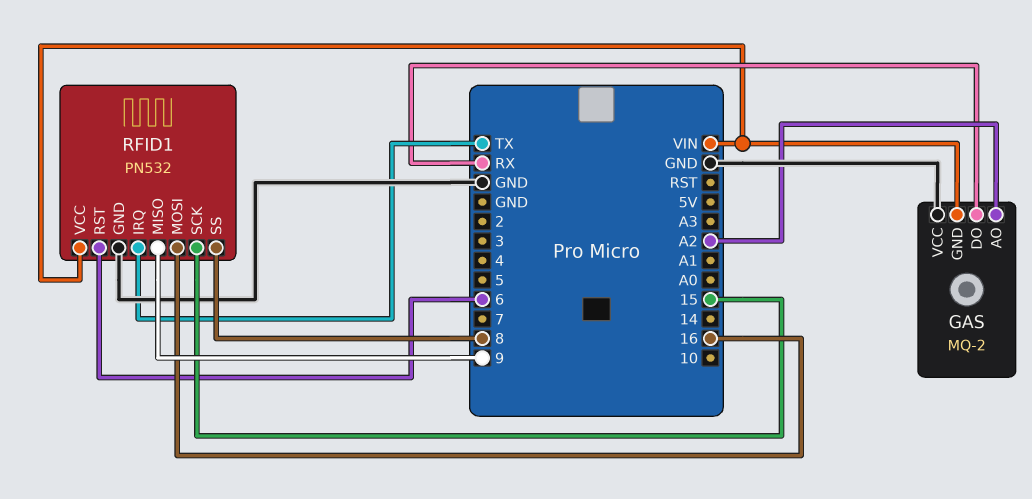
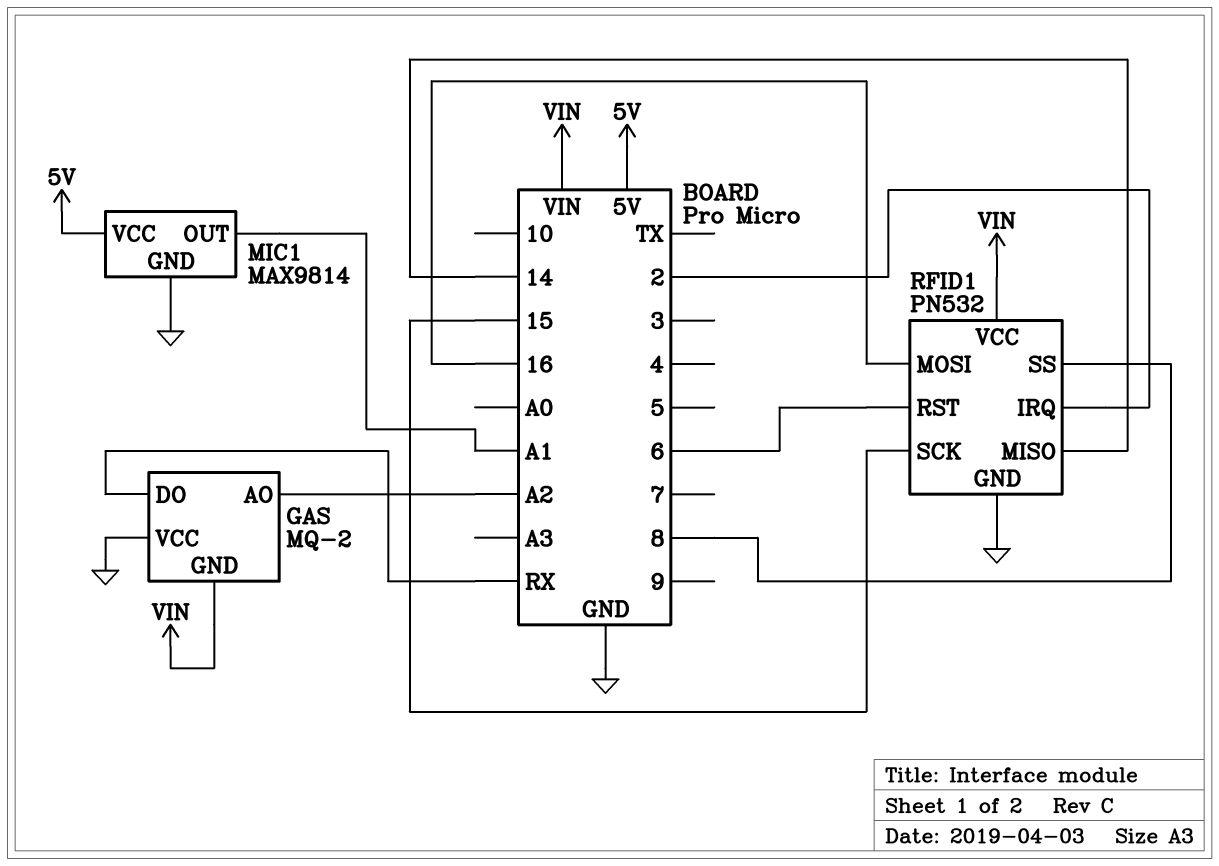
MIC1: none -> MAX9814
MIC1 pin GND: none -> GND
MIC1 pin OUT: none -> A1
MIC1 pin VCC: none -> 5V
RFID1 pin IRQ: TX -> 2
RFID1 pin MISO: 9 -> 14

